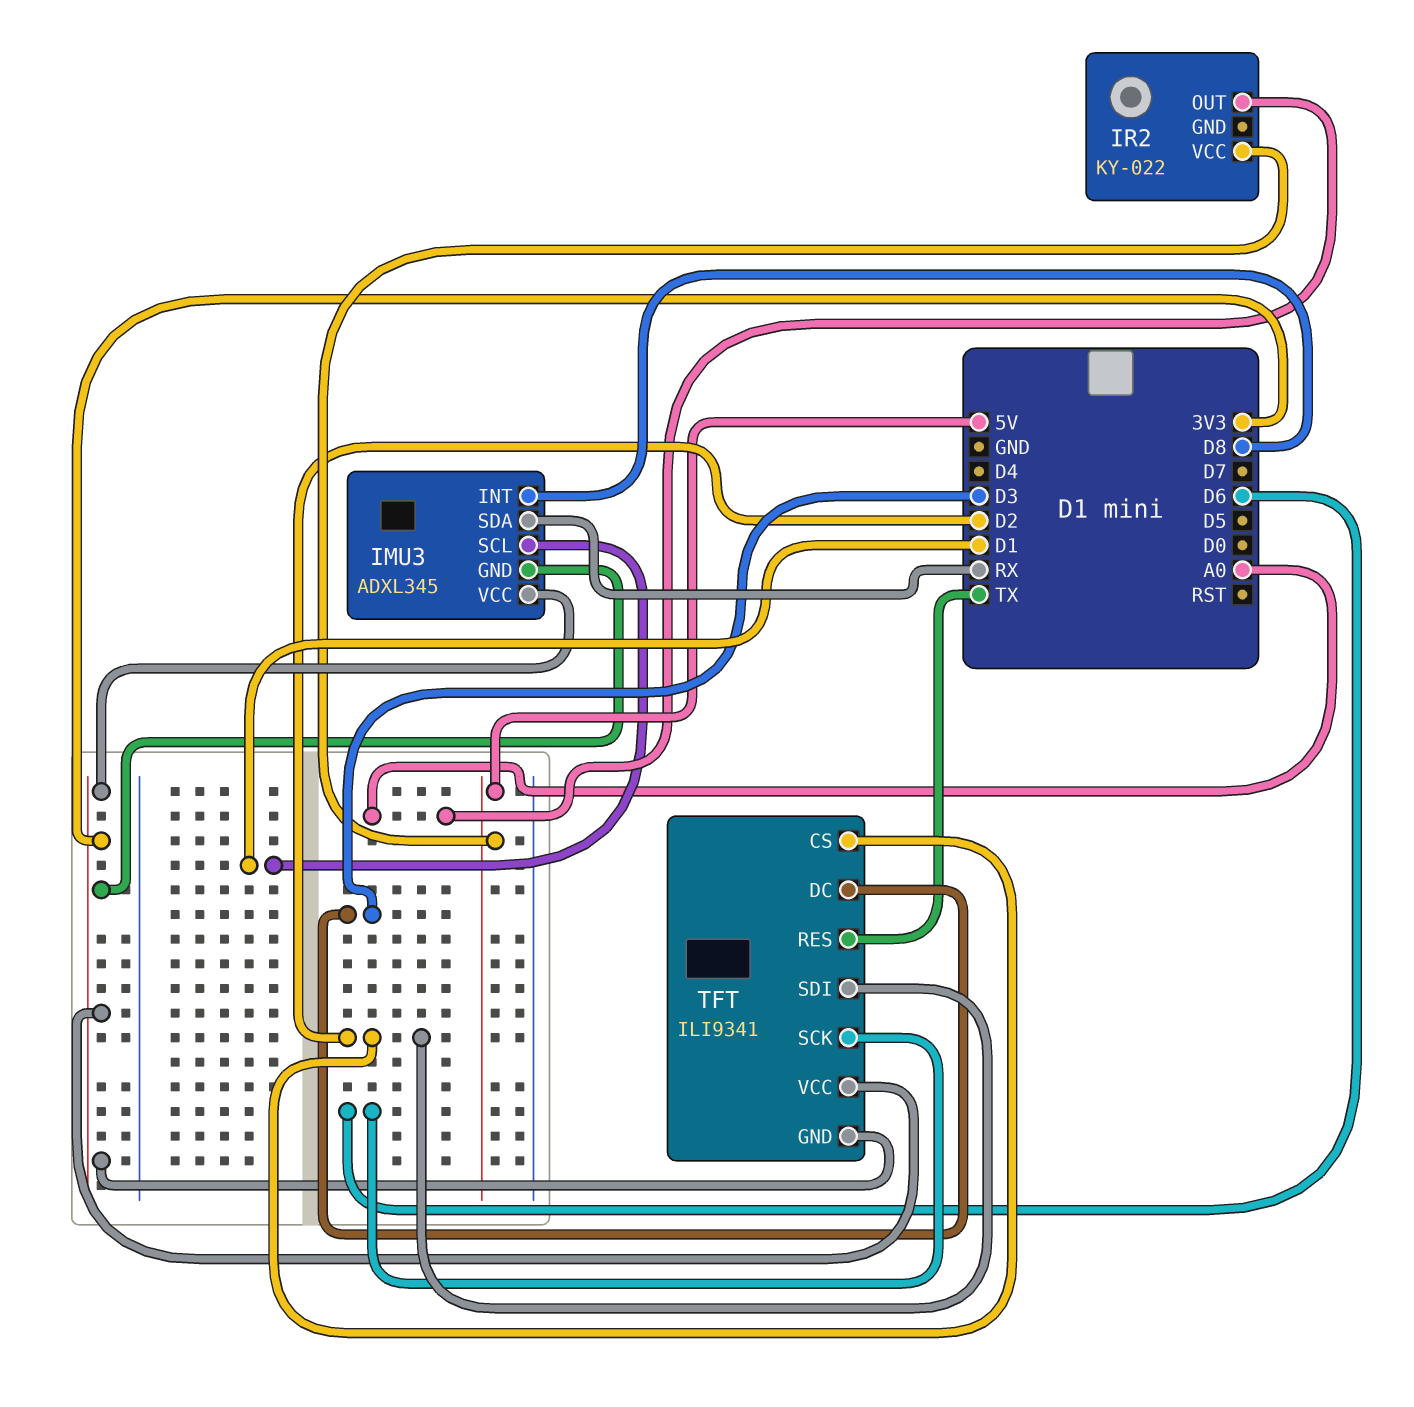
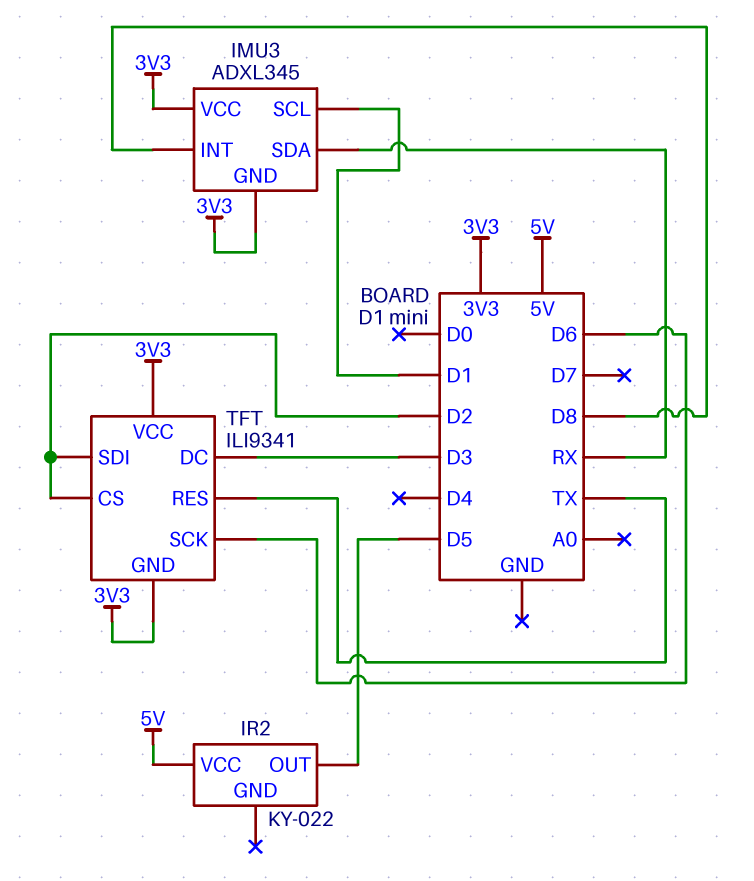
IR2 pin OUT: A0 -> D5

